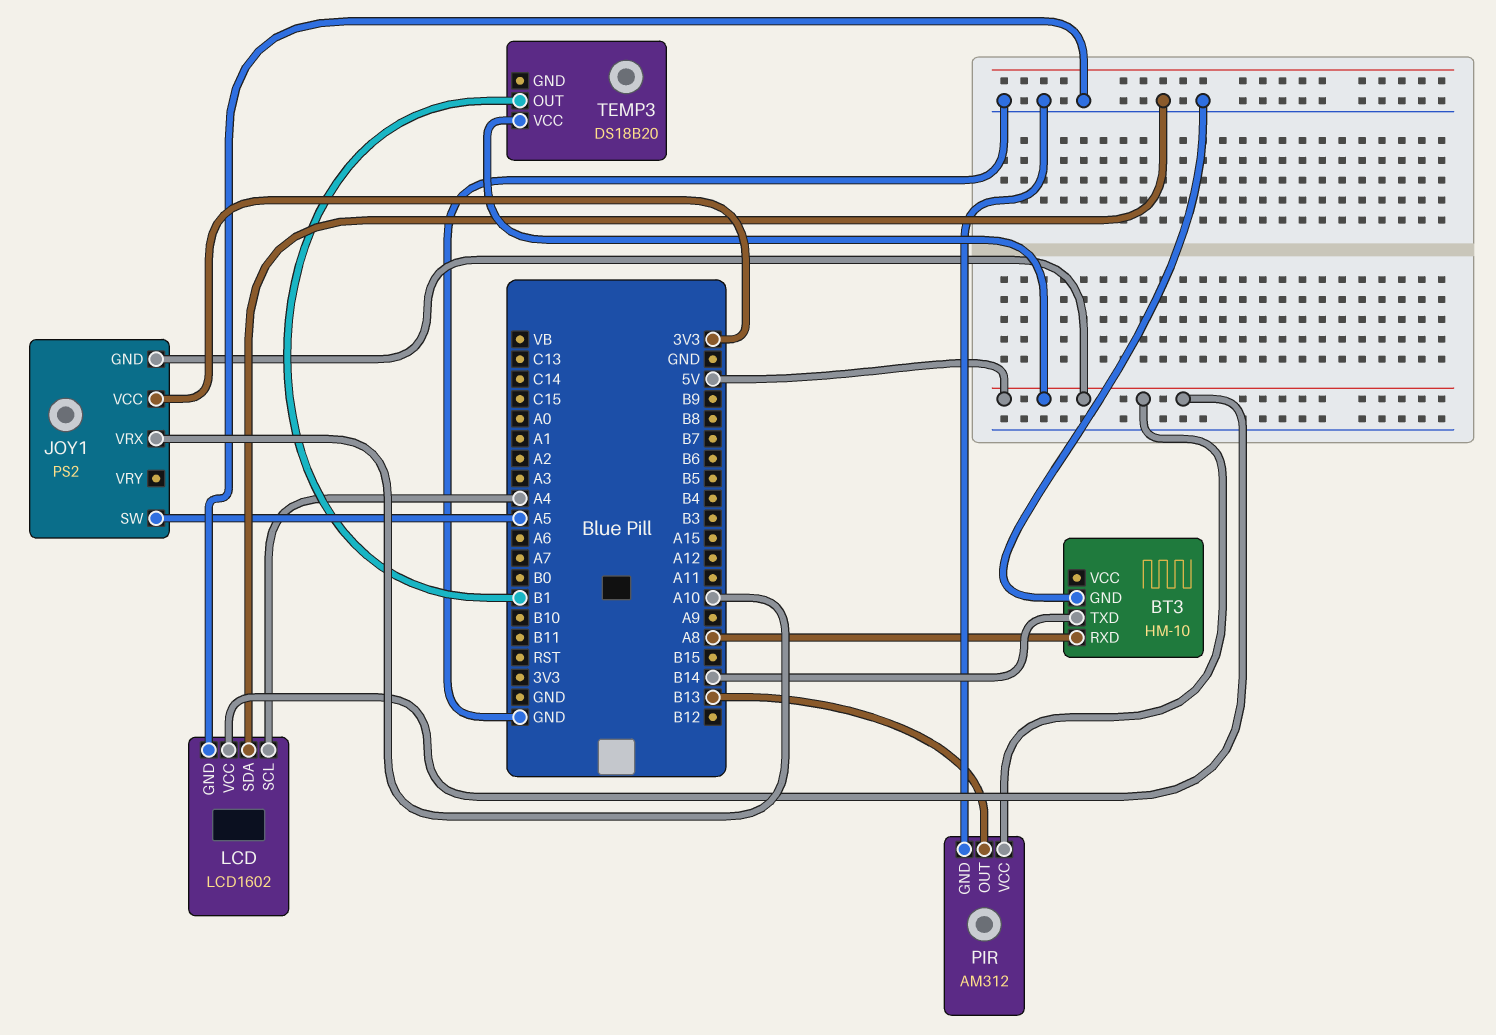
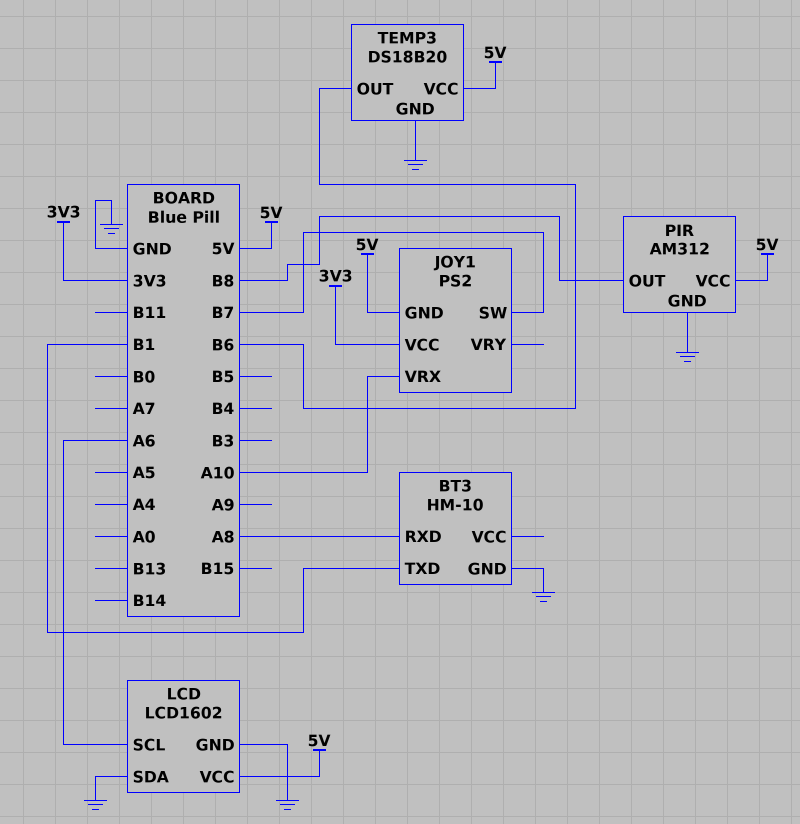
BT3 pin TXD: B14 -> B1
JOY1 pin SW: A5 -> B7
LCD pin SCL: A4 -> A6
PIR pin OUT: B13 -> B8
TEMP3 pin GND: none -> GND
TEMP3 pin OUT: B1 -> B6

